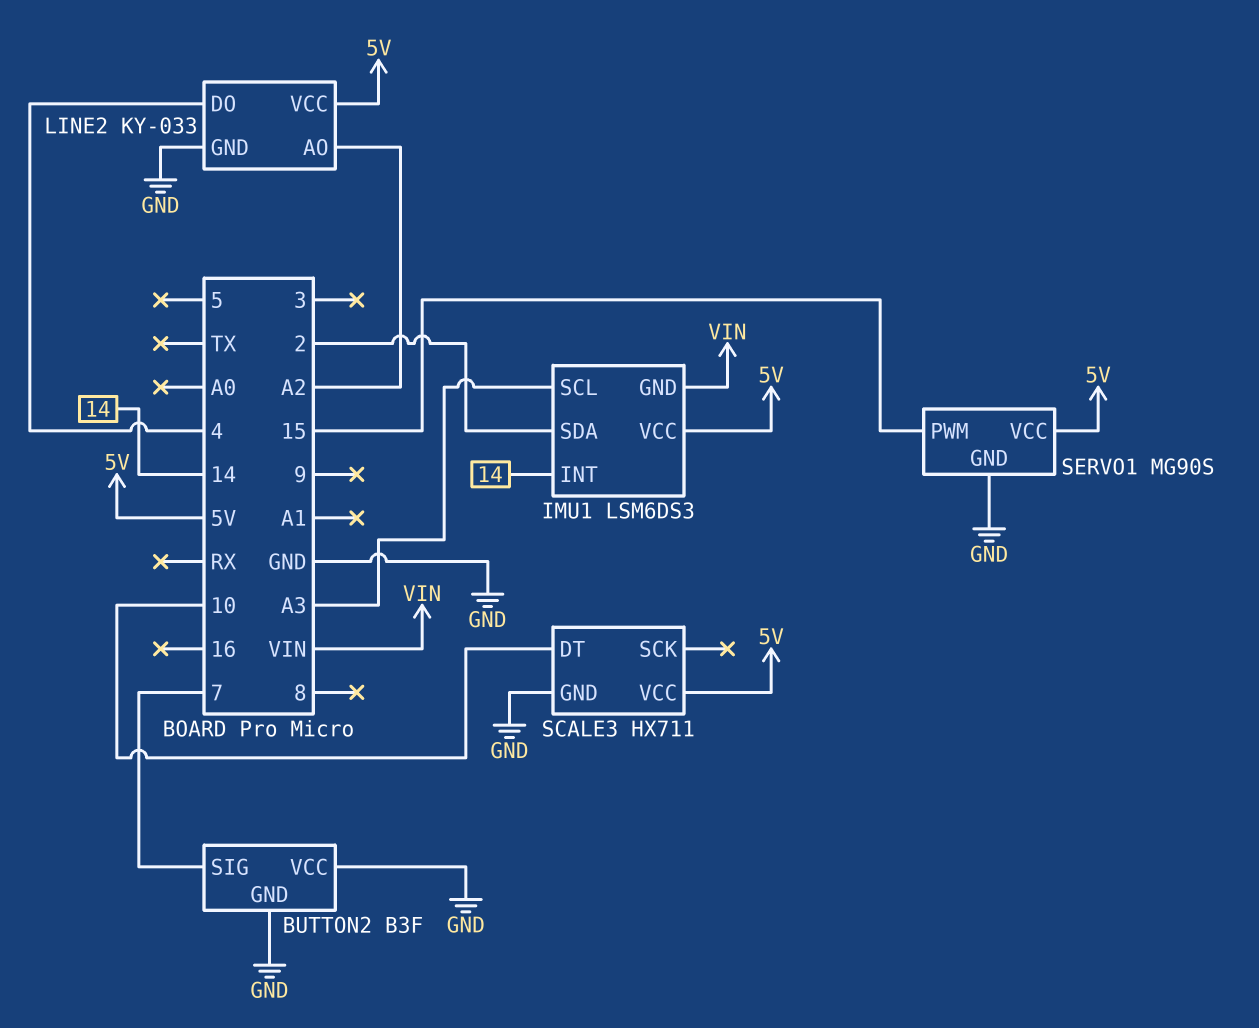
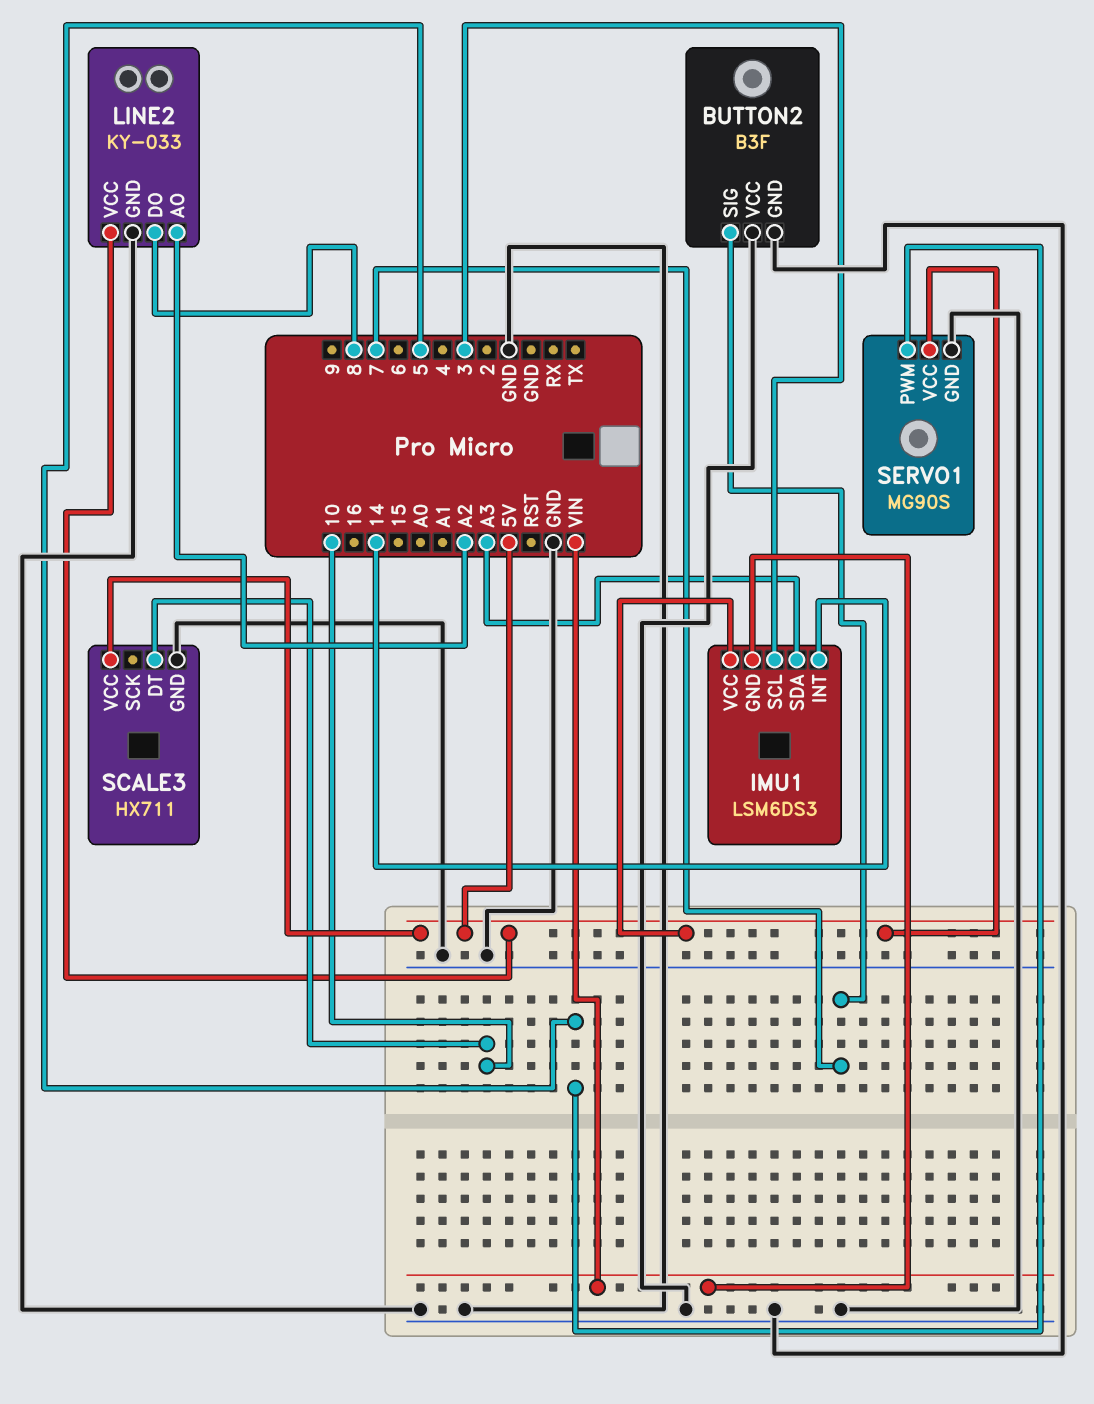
IMU1 pin SCL: A3 -> 3
IMU1 pin SDA: 2 -> A3
LINE2 pin DO: 4 -> 8
SERVO1 pin PWM: 15 -> 5

